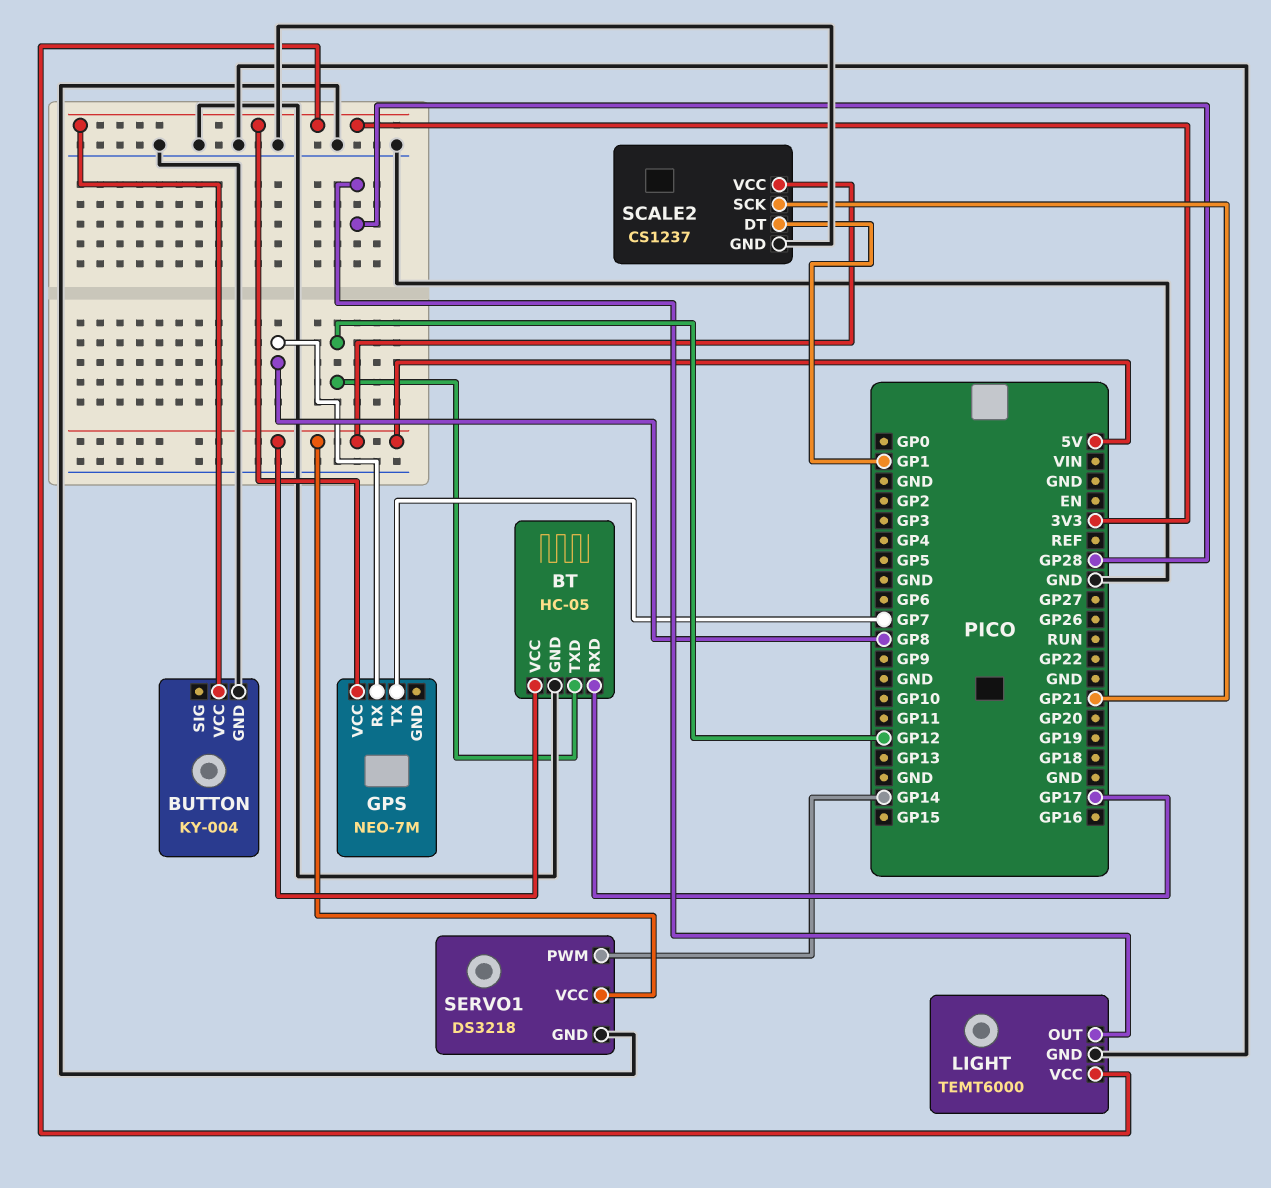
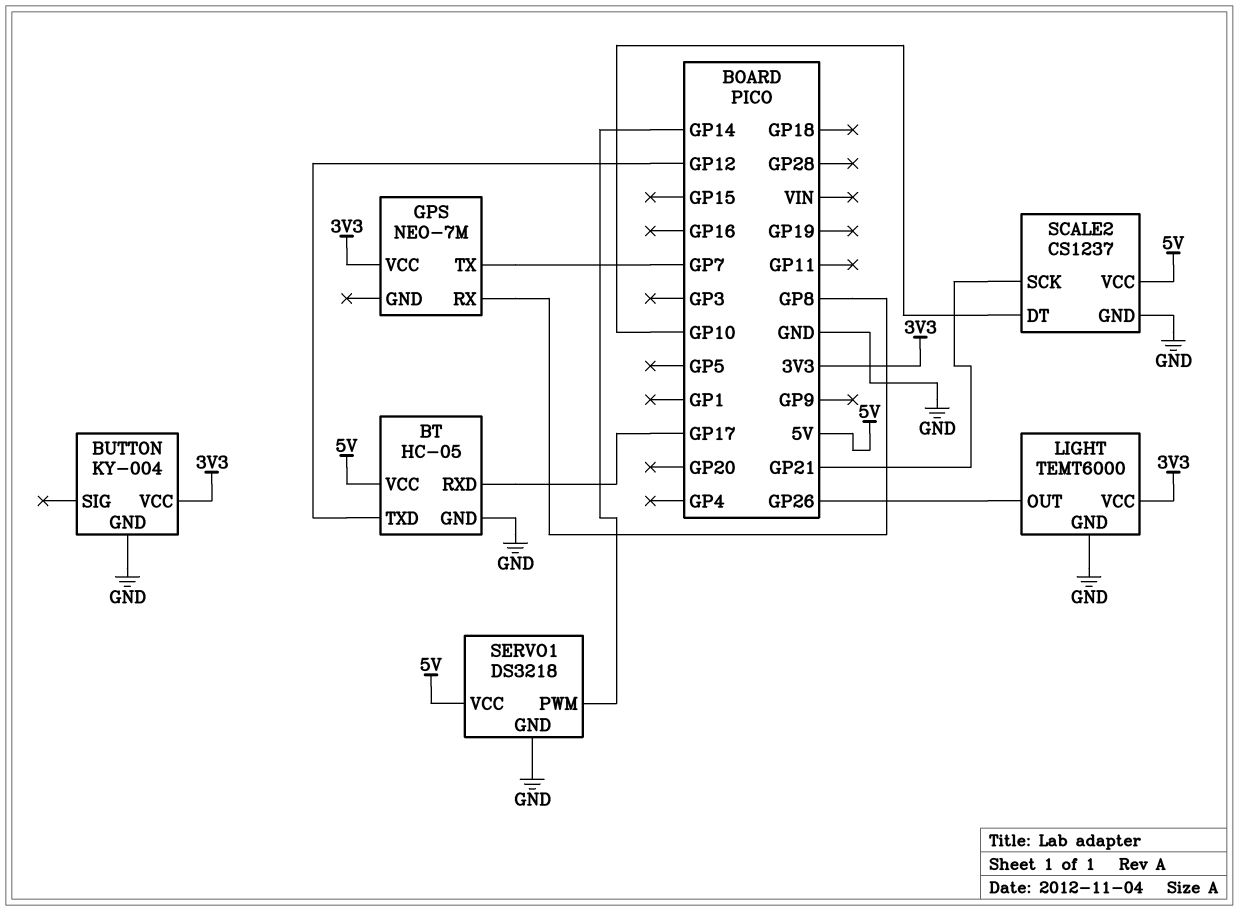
LIGHT pin OUT: GP28 -> GP26
SCALE2 pin DT: GP1 -> GP10

